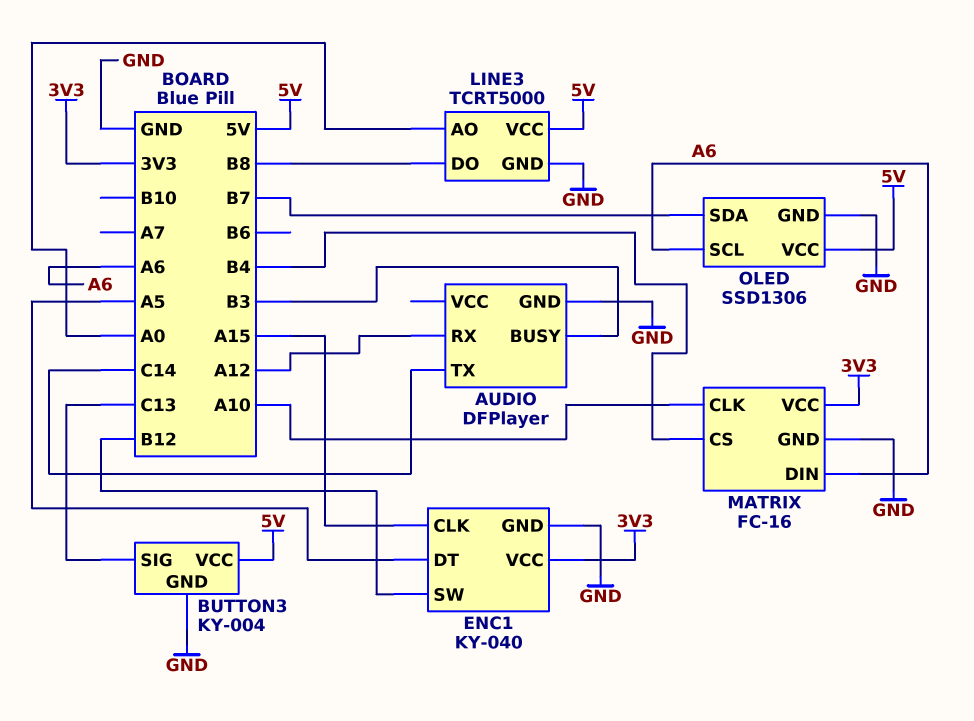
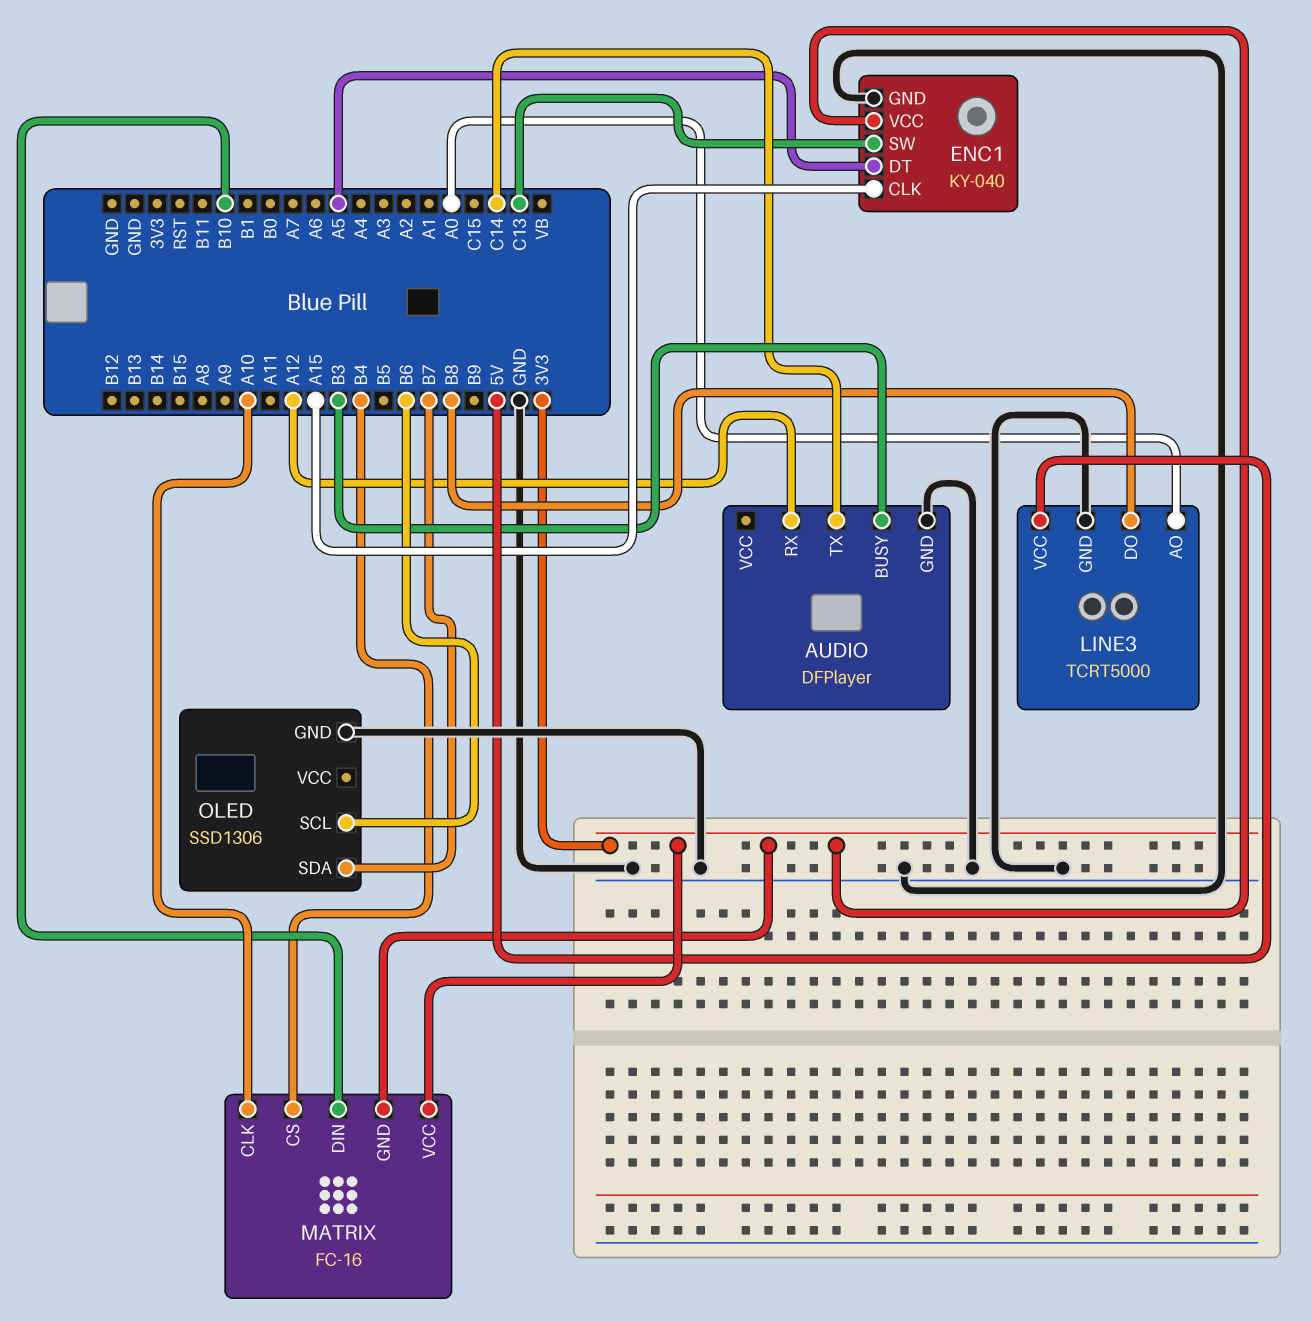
BUTTON3: KY-004 -> none
BUTTON3 pin GND: GND -> none
BUTTON3 pin SIG: C13 -> none
BUTTON3 pin VCC: 5V -> none
ENC1 pin SW: B12 -> C13
MATRIX pin DIN: A6 -> B10
MATRIX pin GND: GND -> 3V3
OLED pin SCL: A6 -> B6
OLED pin VCC: 5V -> none

